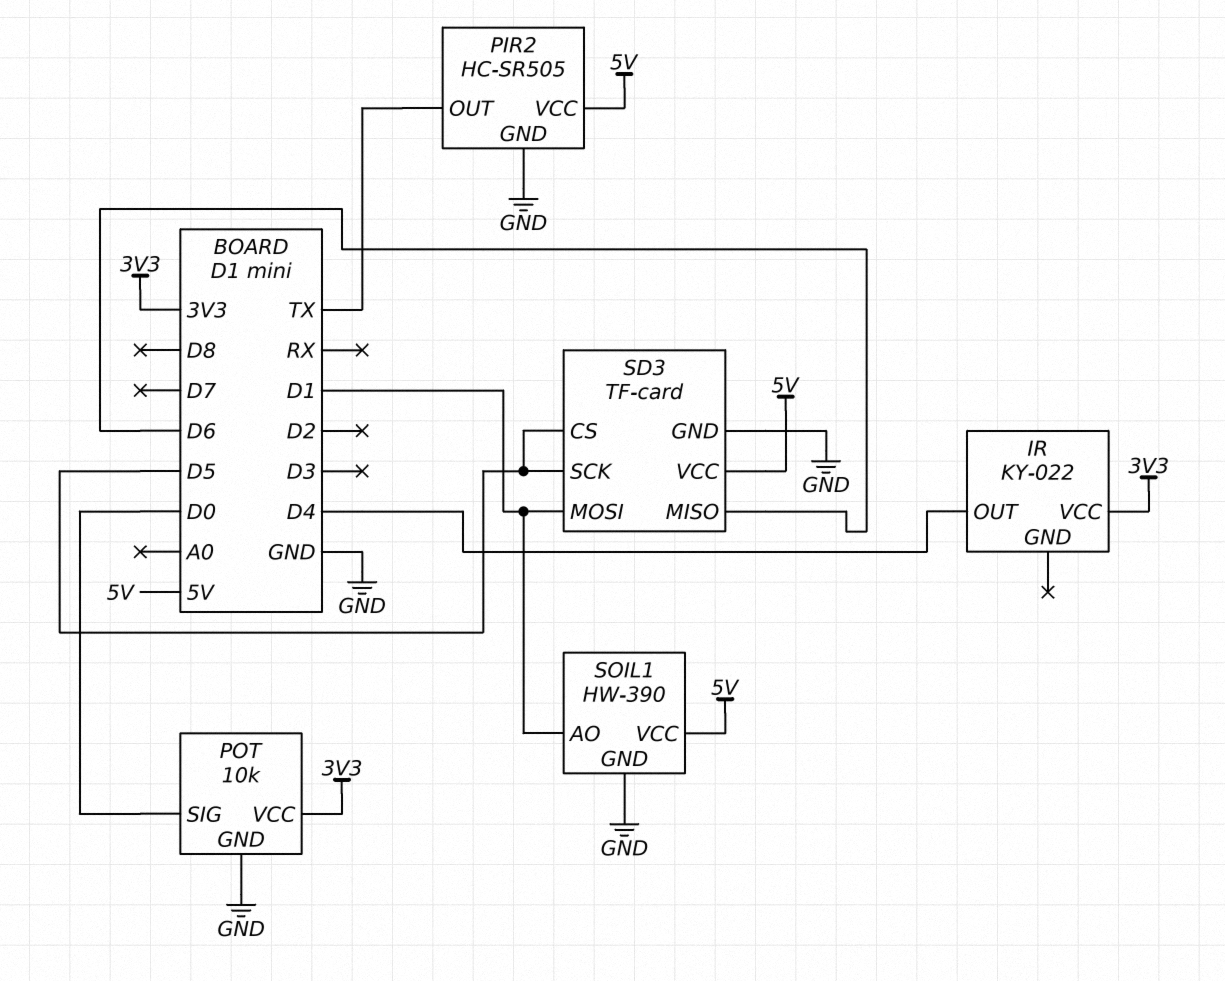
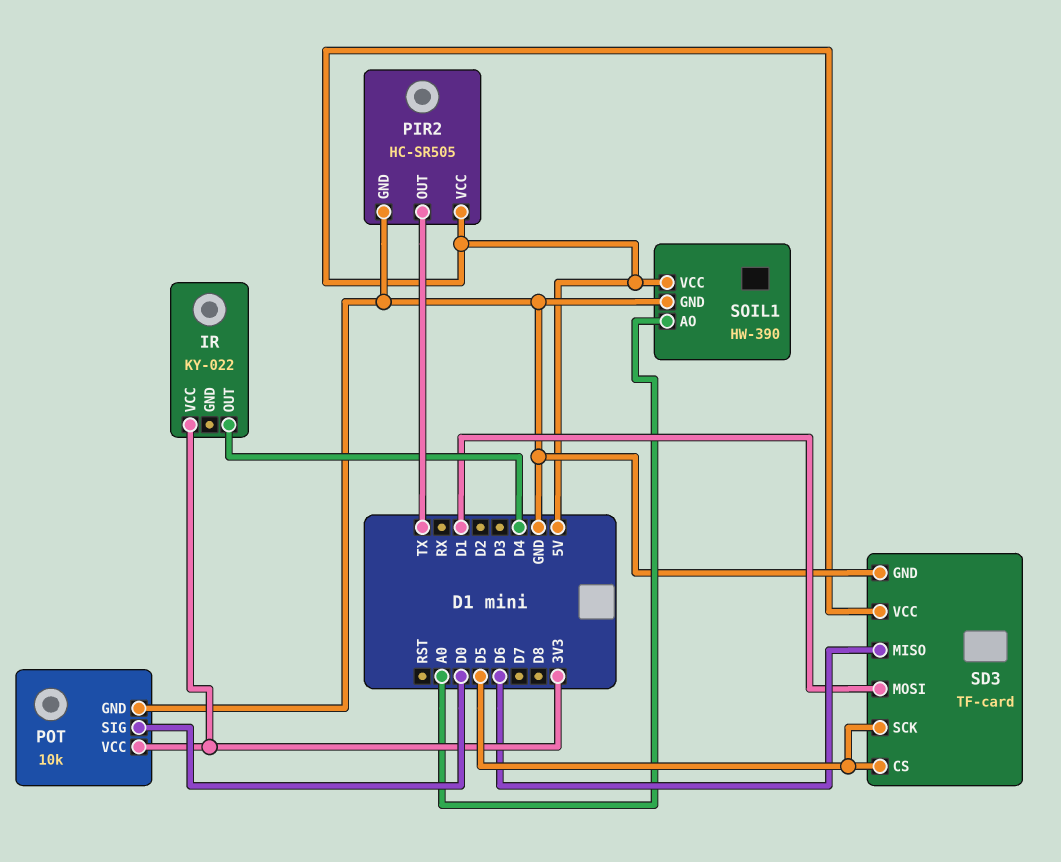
SOIL1 pin AO: D1 -> A0

